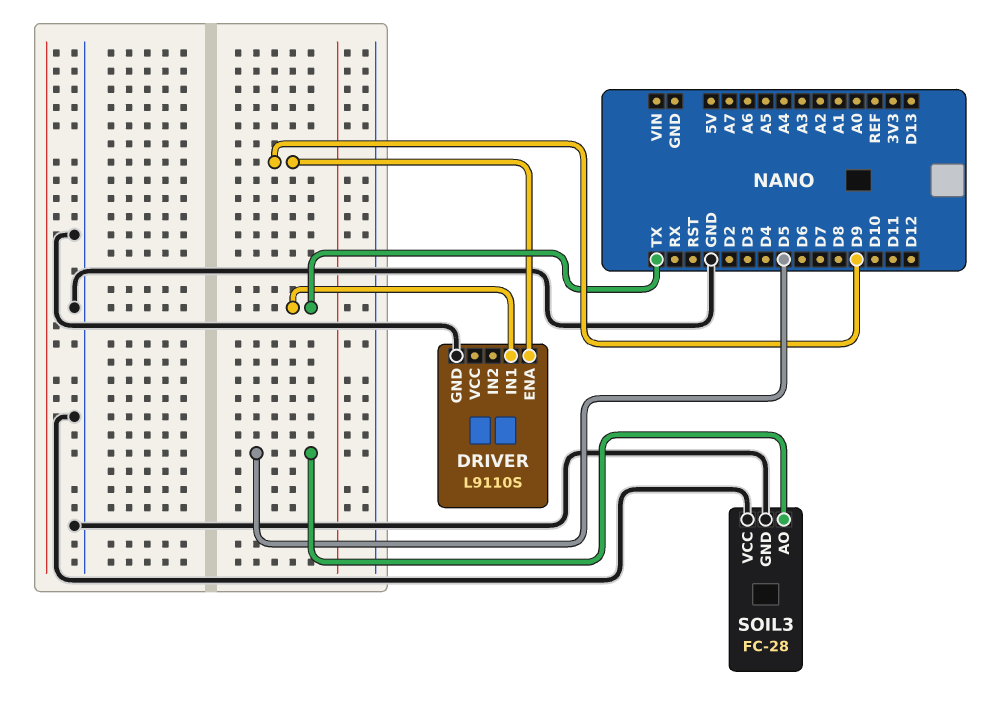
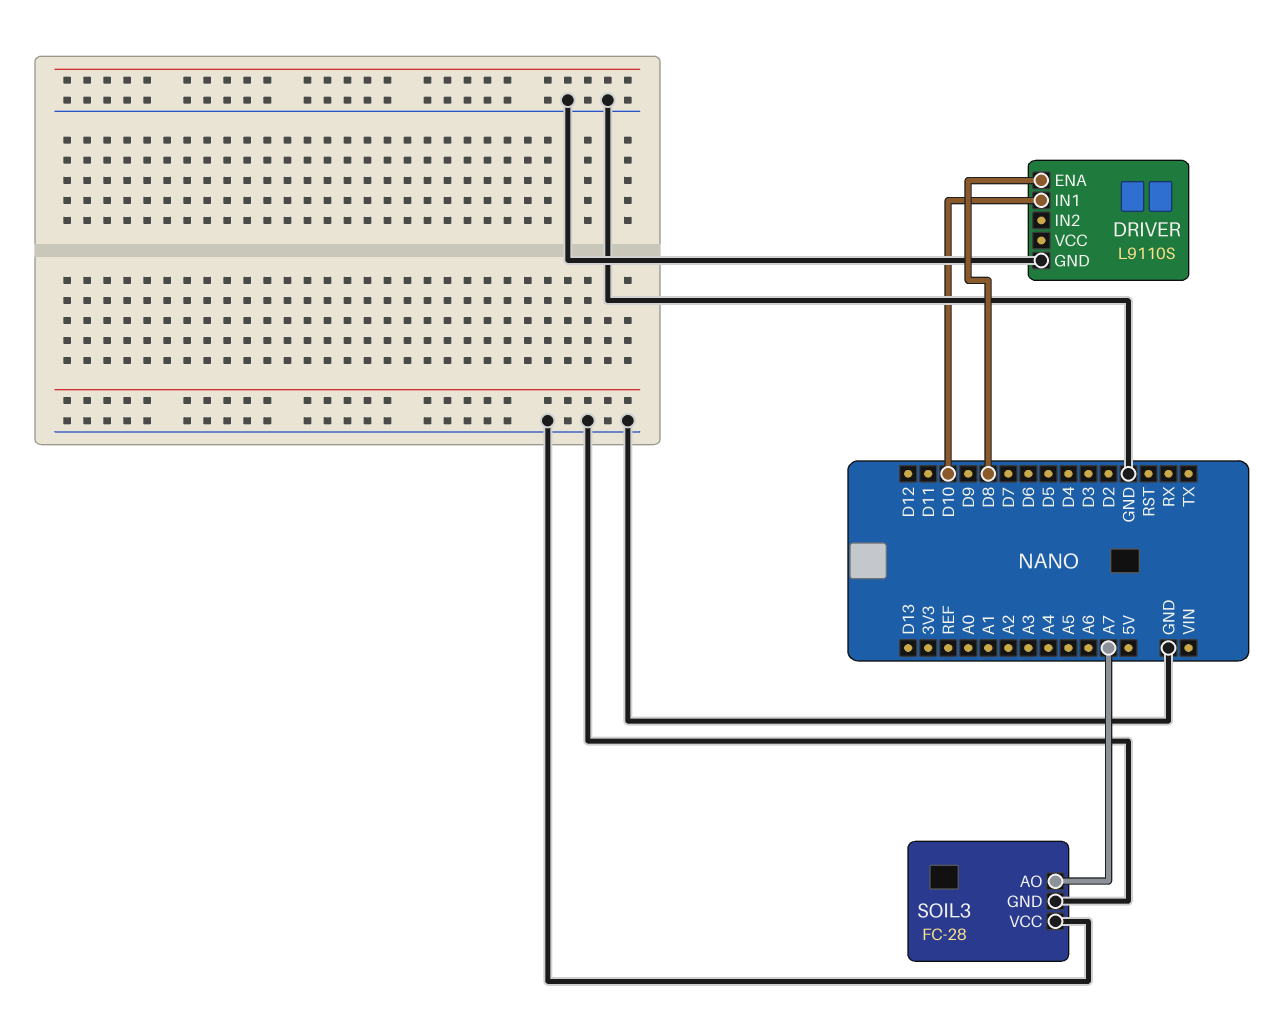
DRIVER pin ENA: D9 -> D8
DRIVER pin IN1: TX -> D10
SOIL3 pin AO: D5 -> A7

